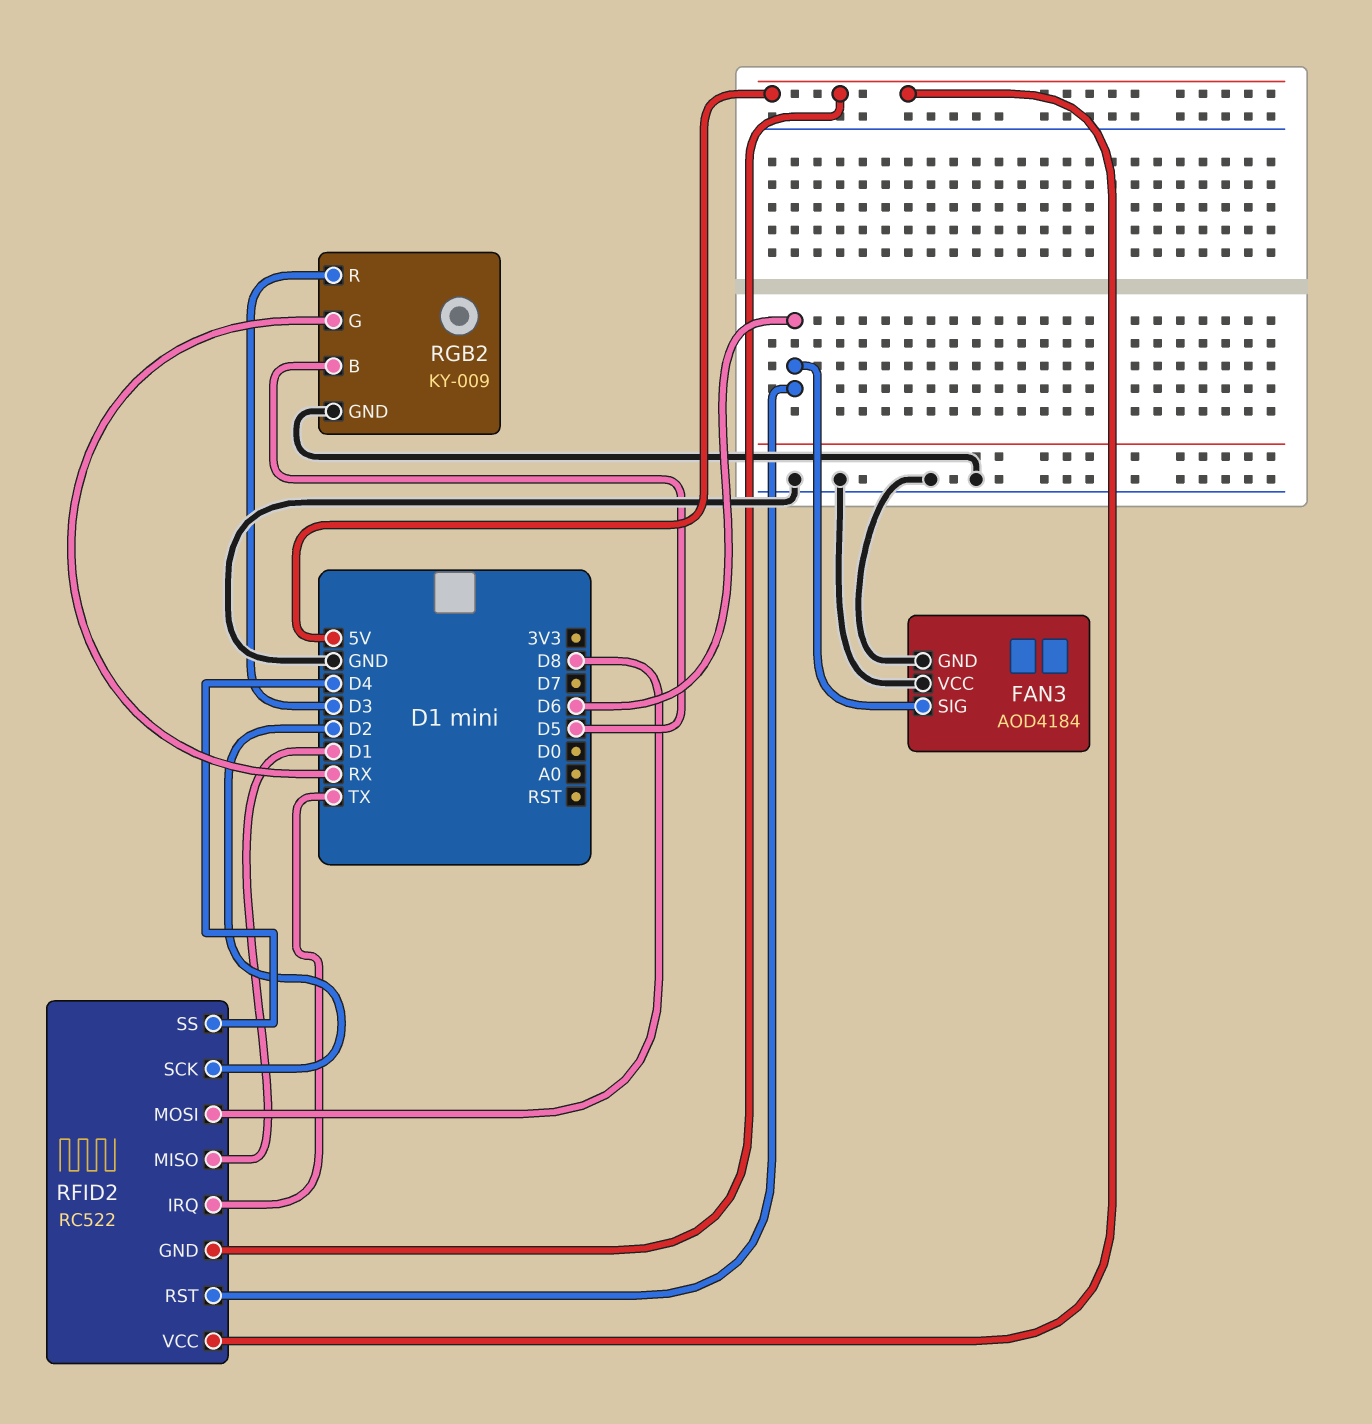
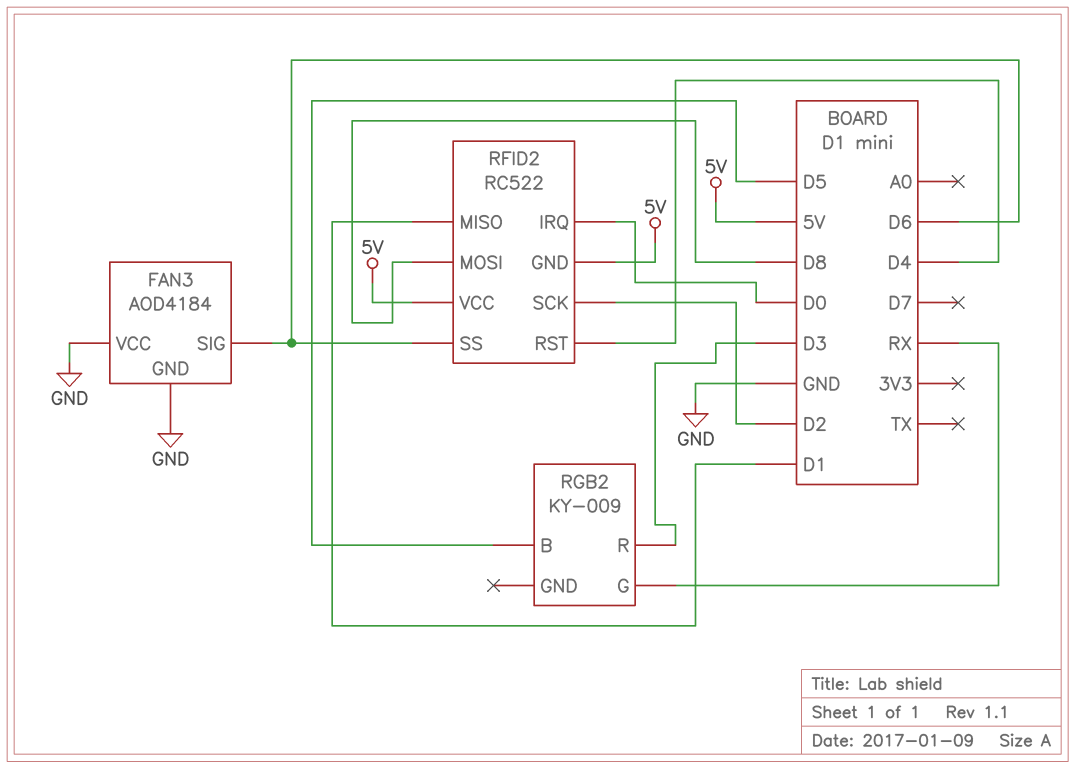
RFID2 pin IRQ: TX -> D0
RFID2 pin RST: D6 -> D4
RFID2 pin SS: D4 -> D6
RGB2 pin GND: GND -> none

